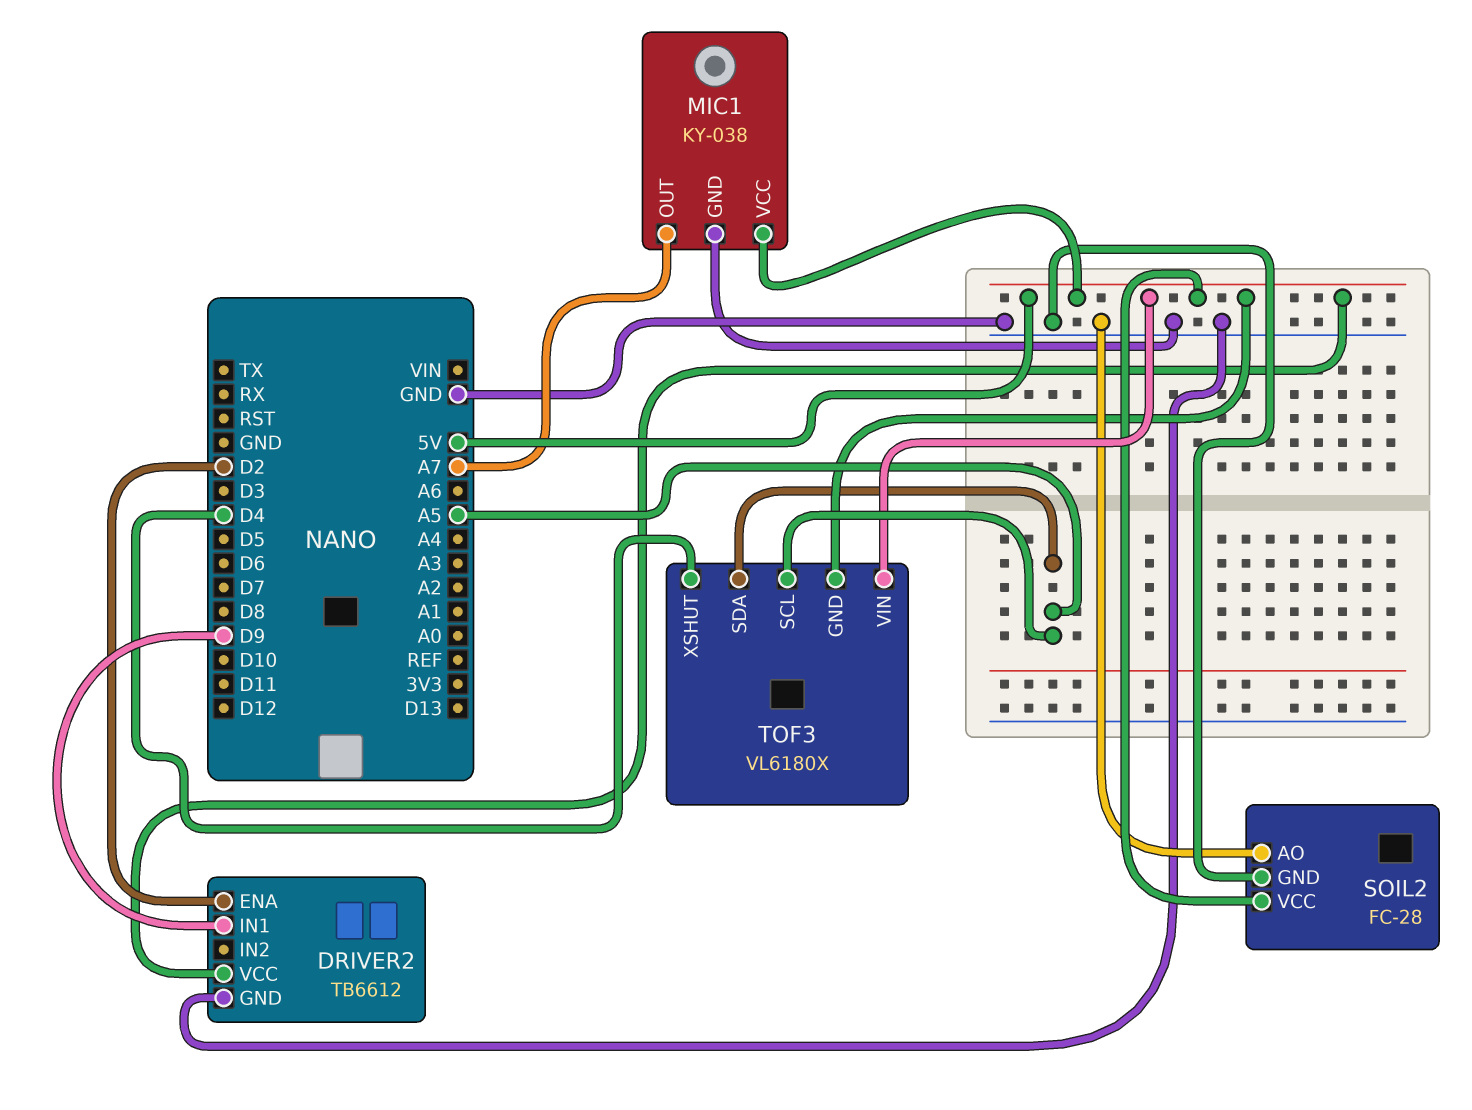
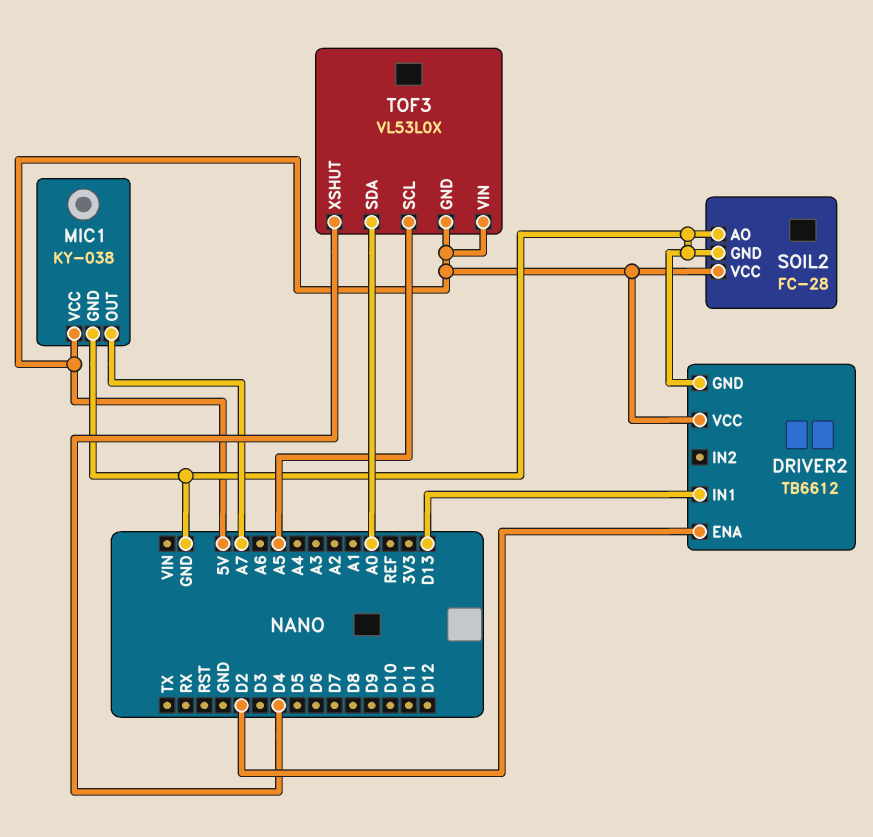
DRIVER2 pin IN1: D9 -> D13
TOF3: VL6180X -> VL53L0X
TOF3 pin SDA: A5 -> A0

